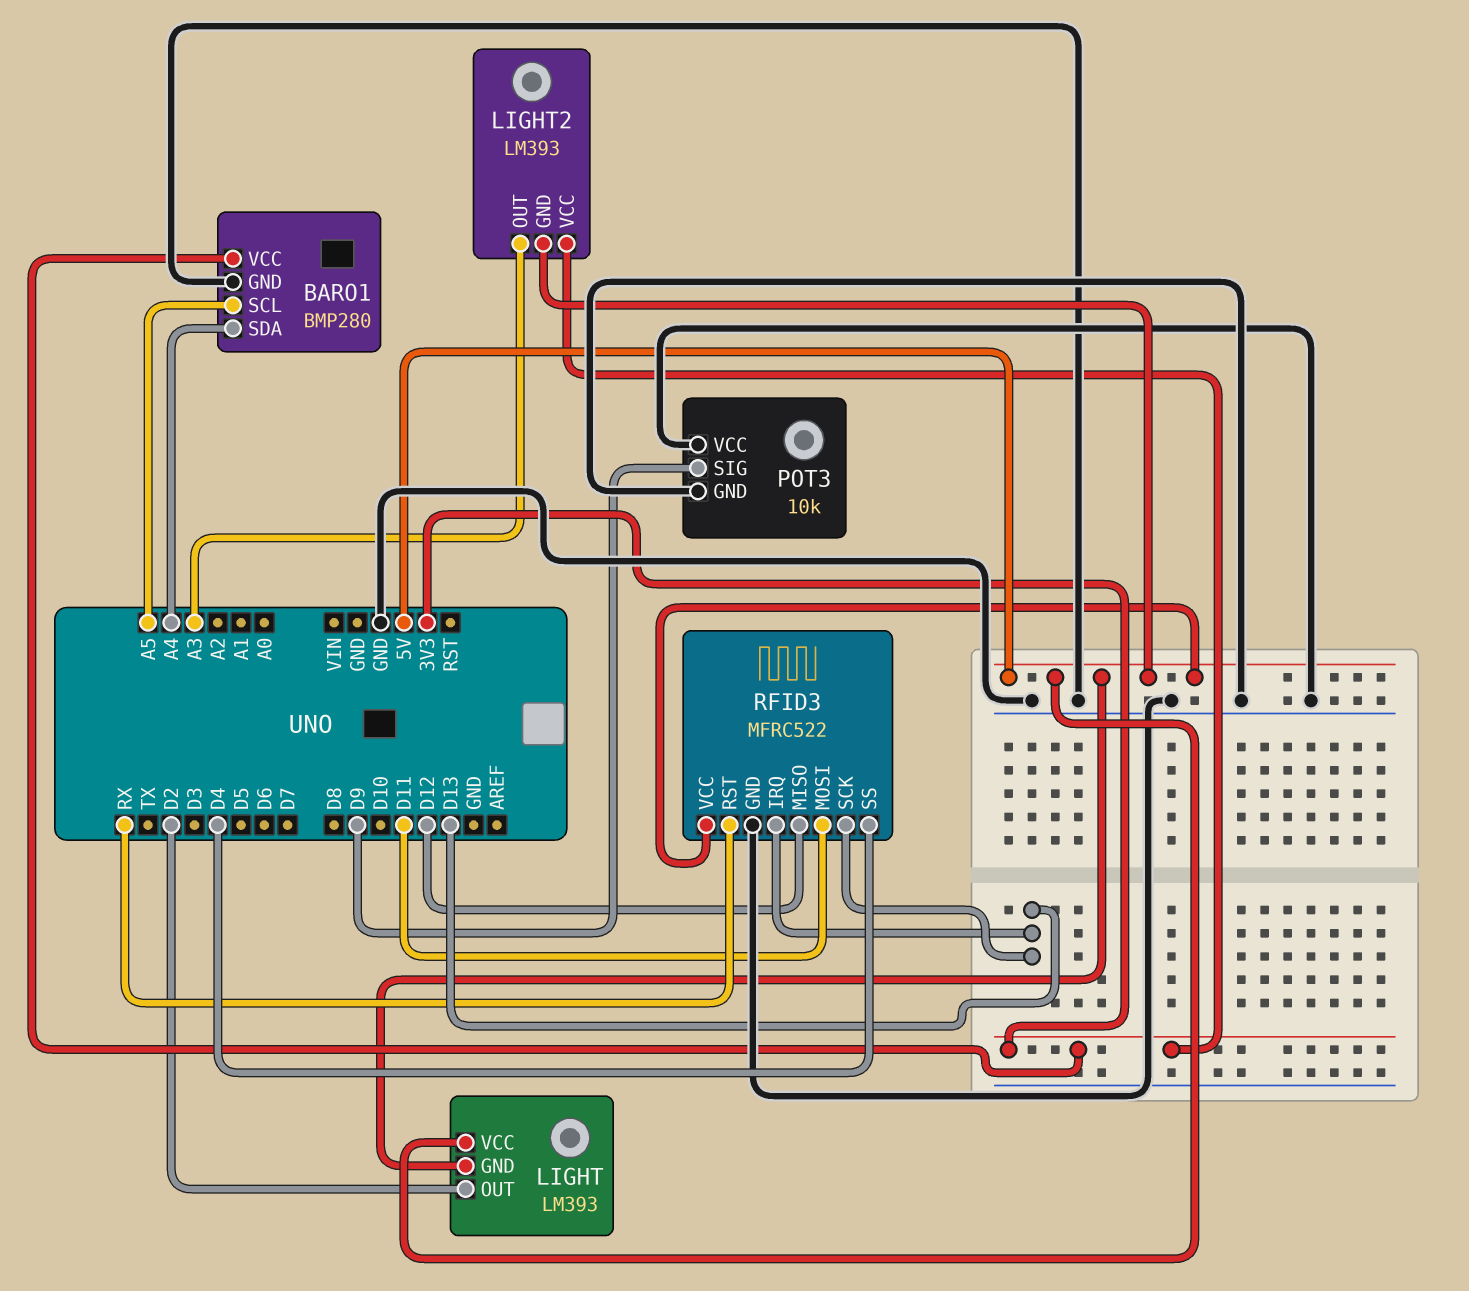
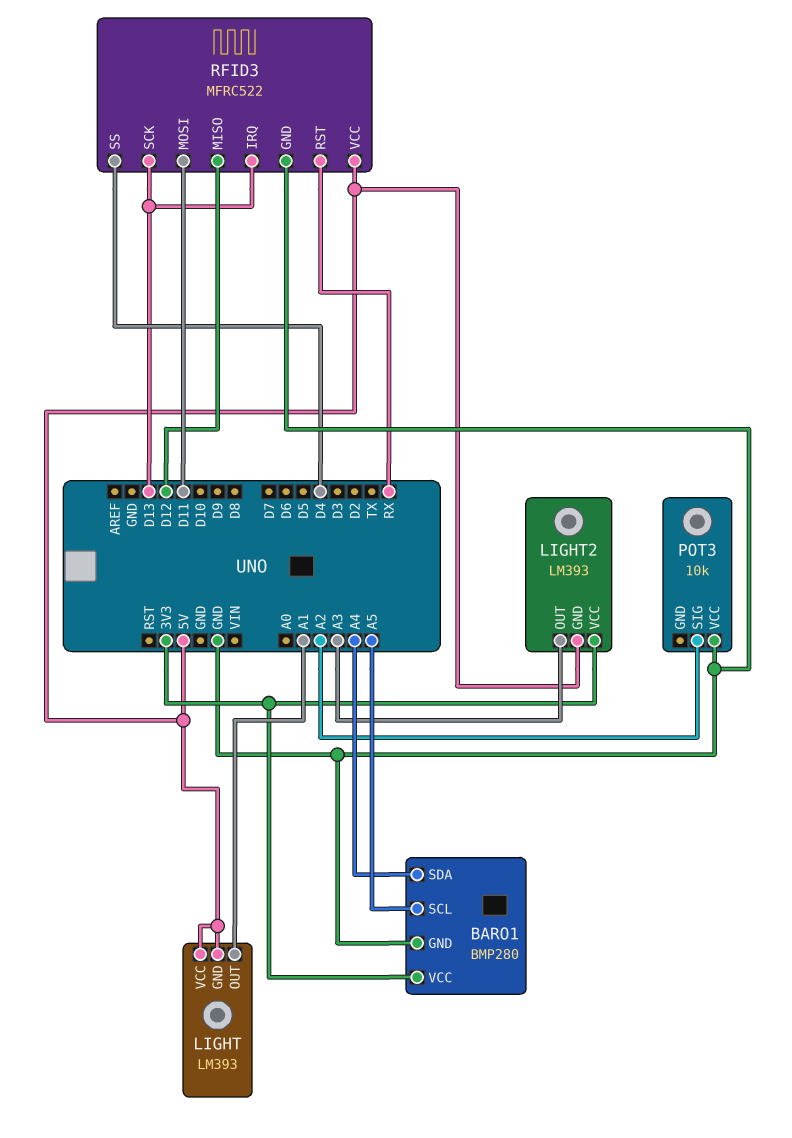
LIGHT pin OUT: D2 -> A1
POT3 pin GND: GND -> none
POT3 pin SIG: D9 -> A2

